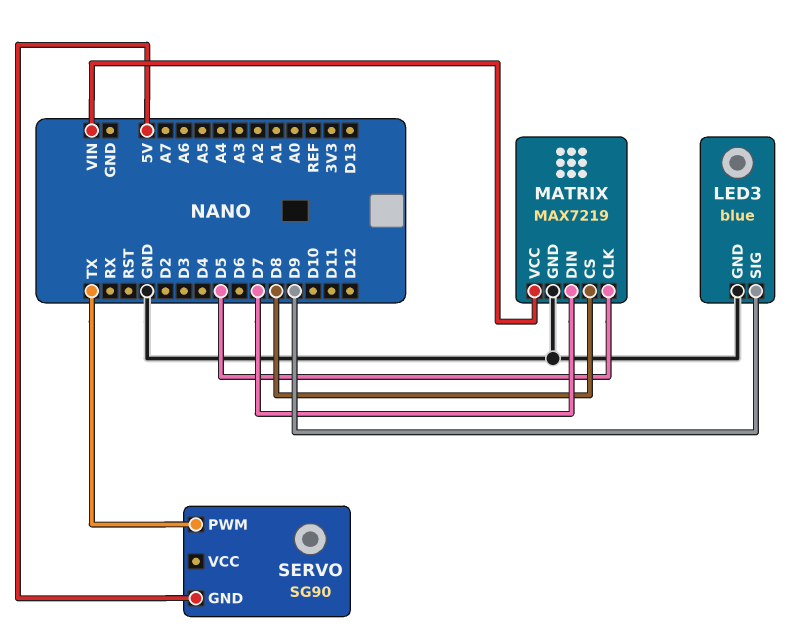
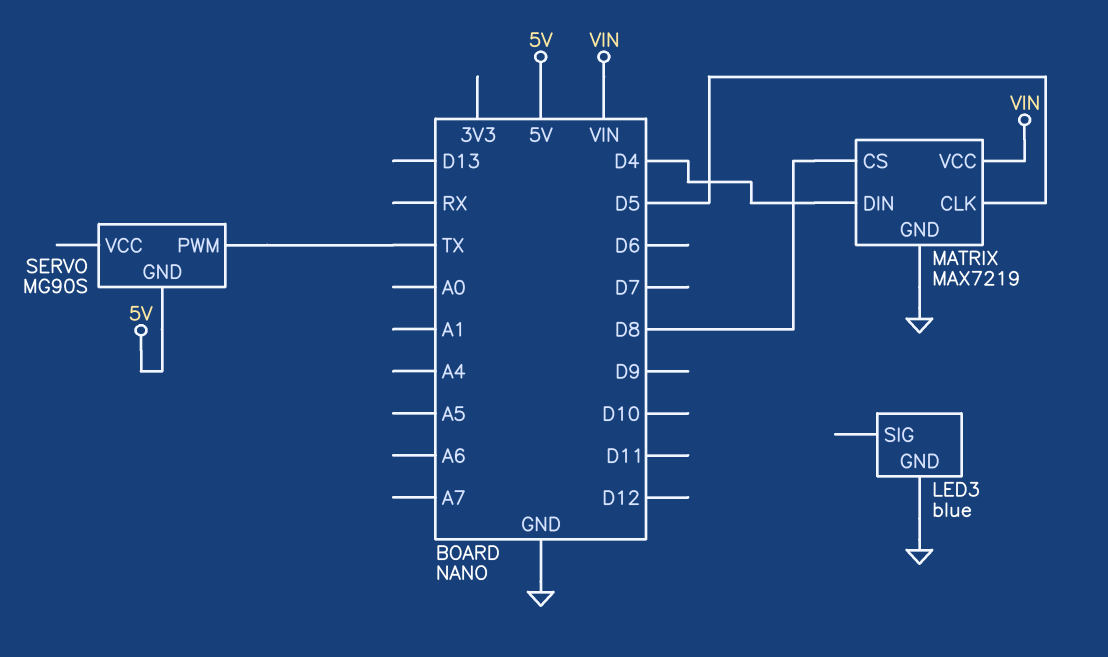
LED3 pin SIG: D9 -> none
MATRIX pin DIN: D7 -> D4
SERVO: SG90 -> MG90S

